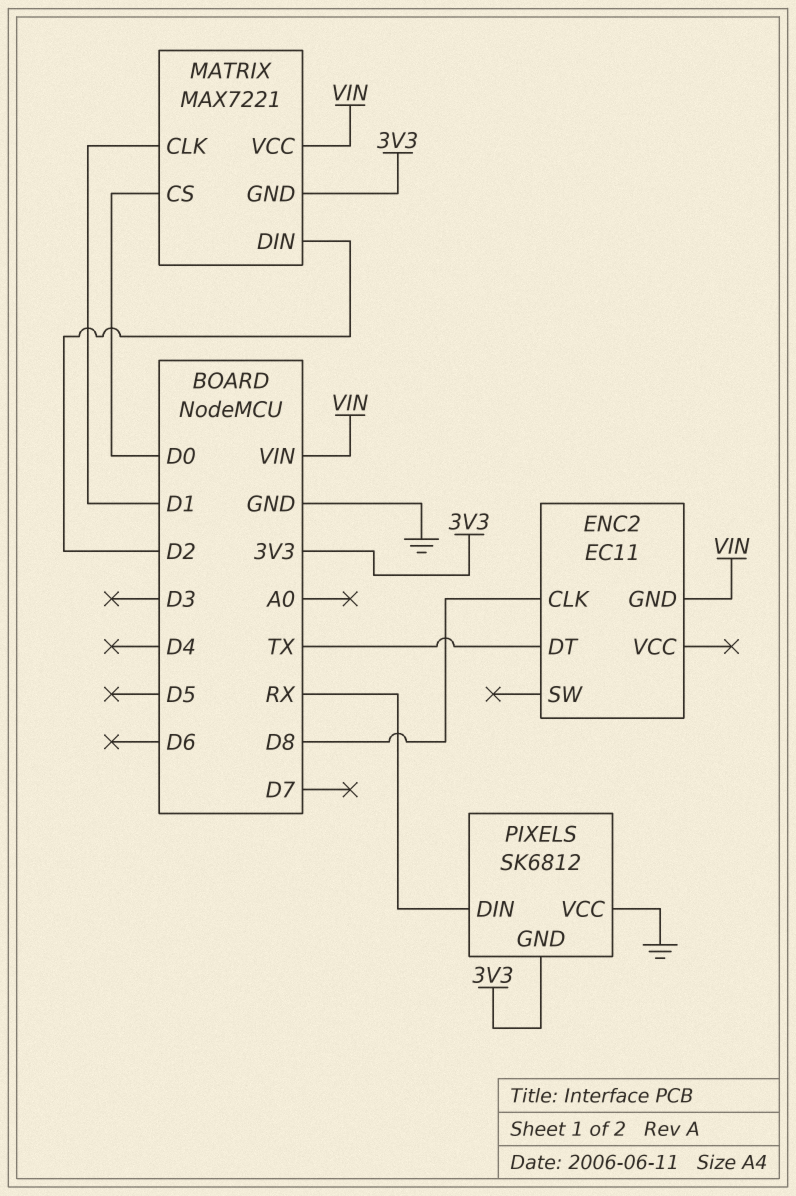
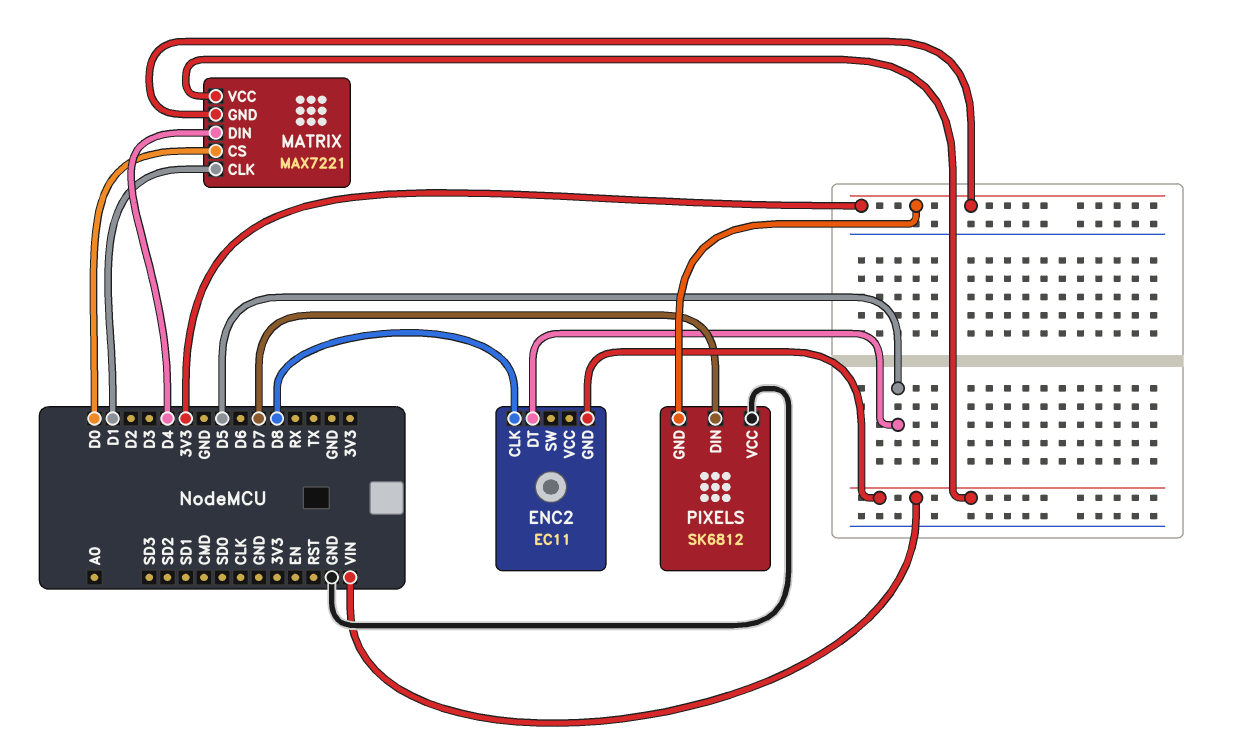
ENC2 pin DT: TX -> D5
MATRIX pin DIN: D2 -> D4
PIXELS pin DIN: RX -> D7

